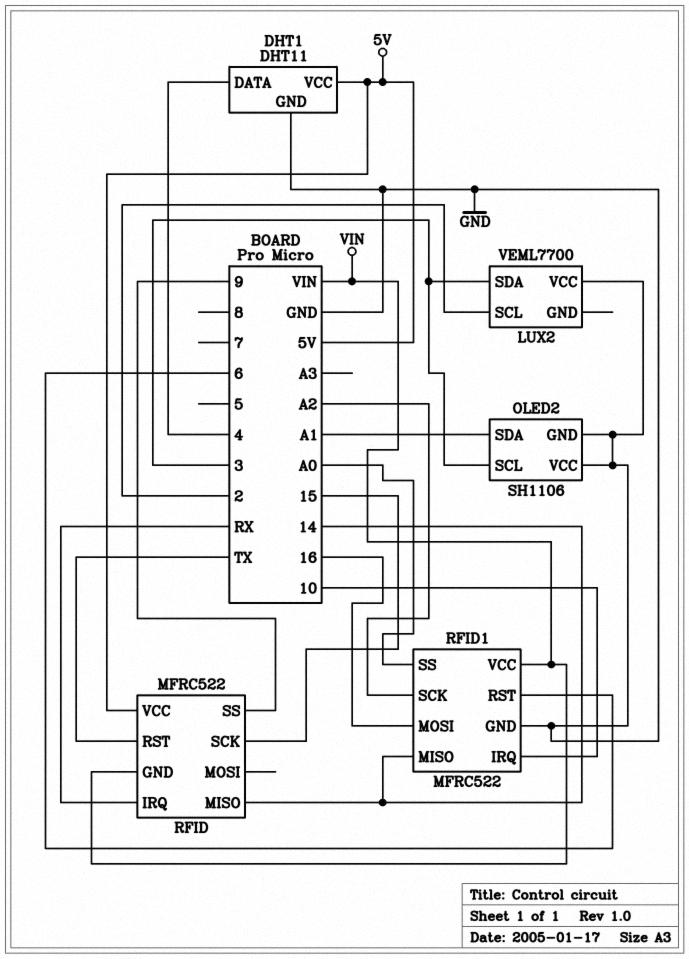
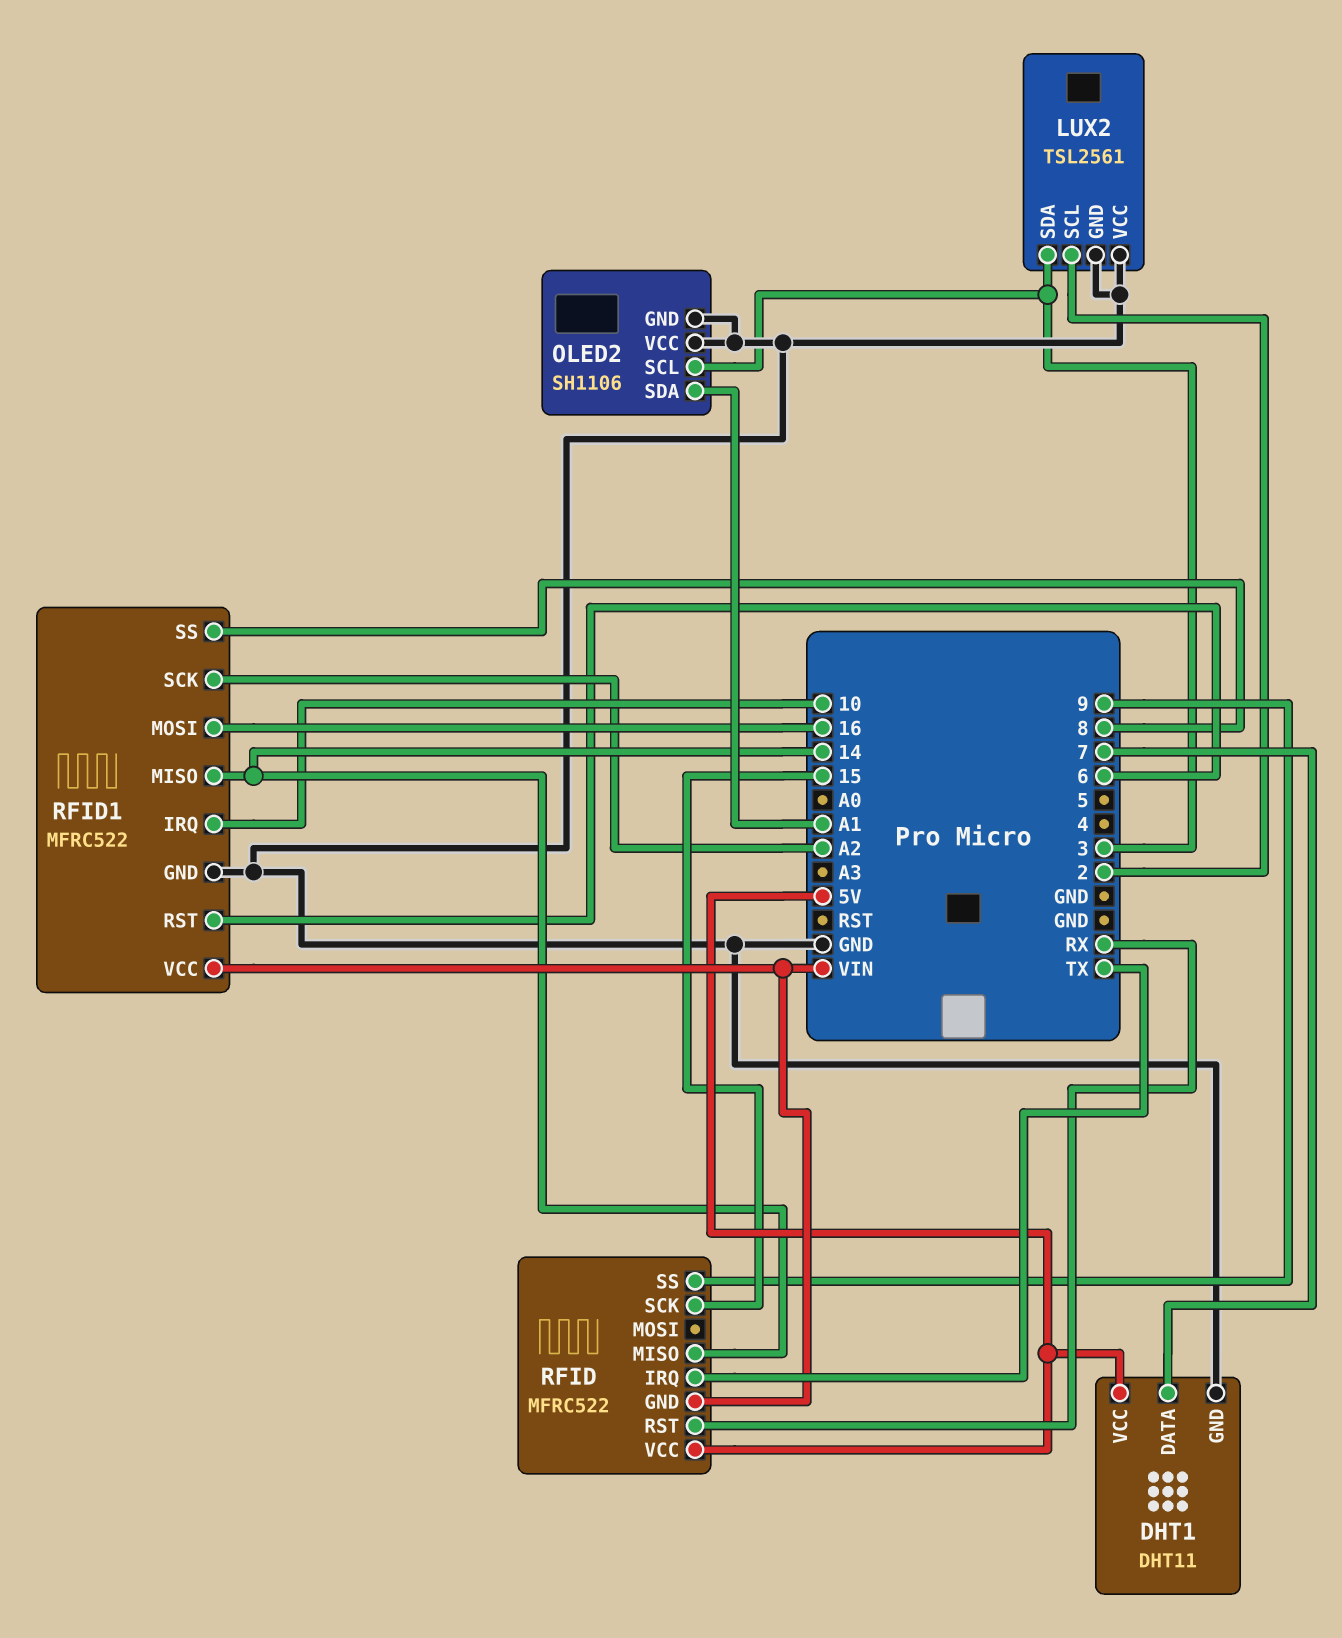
DHT1 pin DATA: 4 -> 7
LUX2: VEML7700 -> TSL2561
LUX2 pin GND: none -> GND
RFID pin IRQ: RX -> TX
RFID pin RST: TX -> RX
RFID1 pin SS: A0 -> 8

